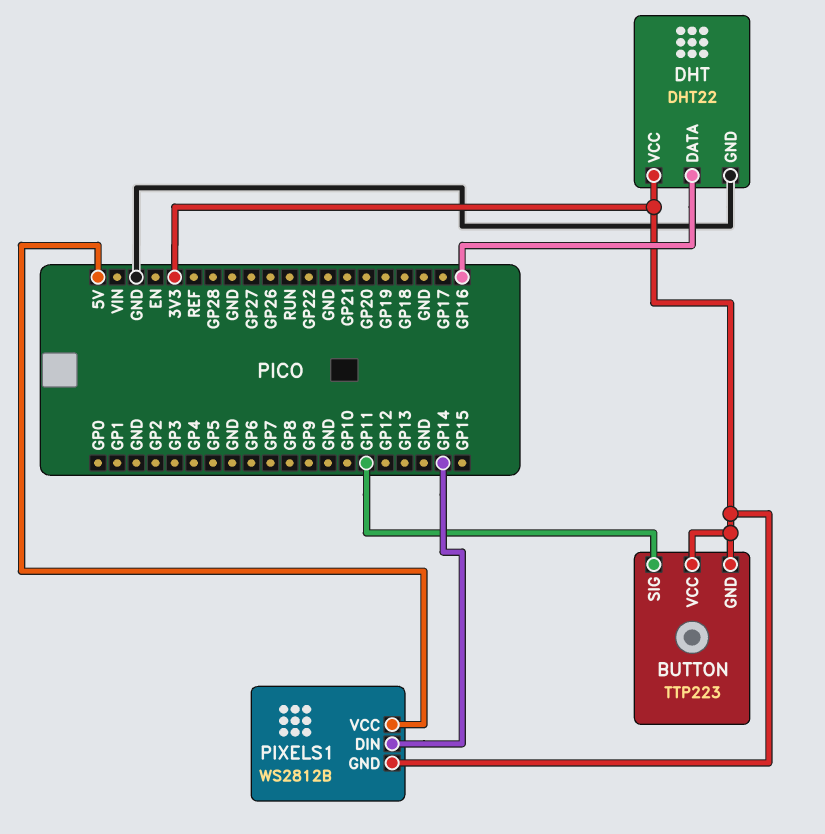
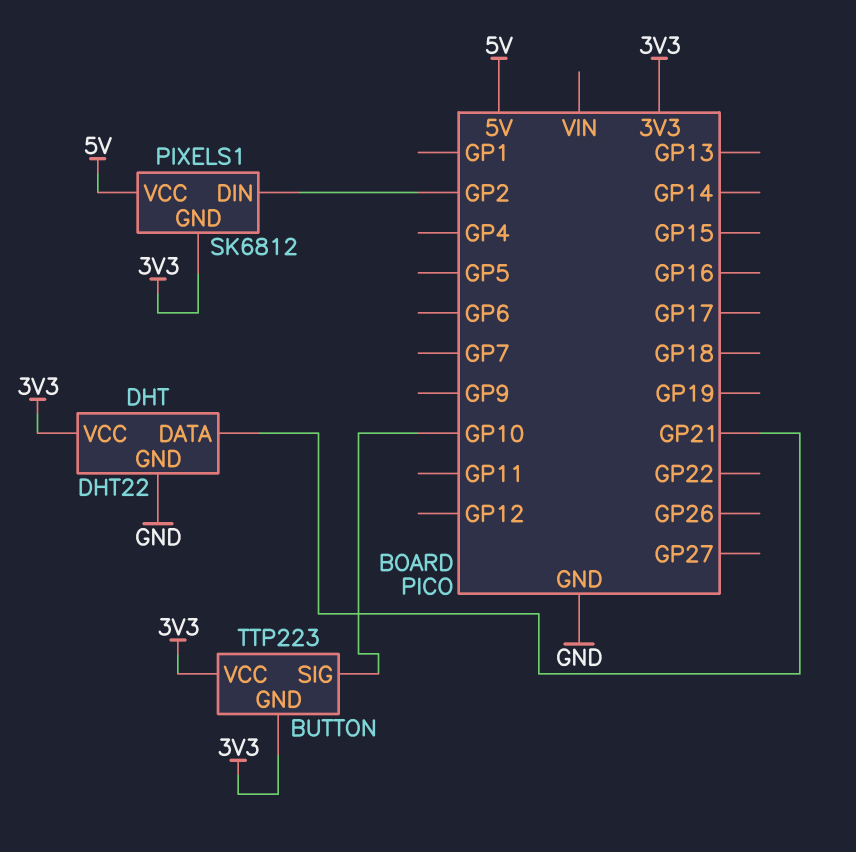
BUTTON pin SIG: GP11 -> GP10
DHT pin DATA: GP16 -> GP21
PIXELS1: WS2812B -> SK6812
PIXELS1 pin DIN: GP14 -> GP2

